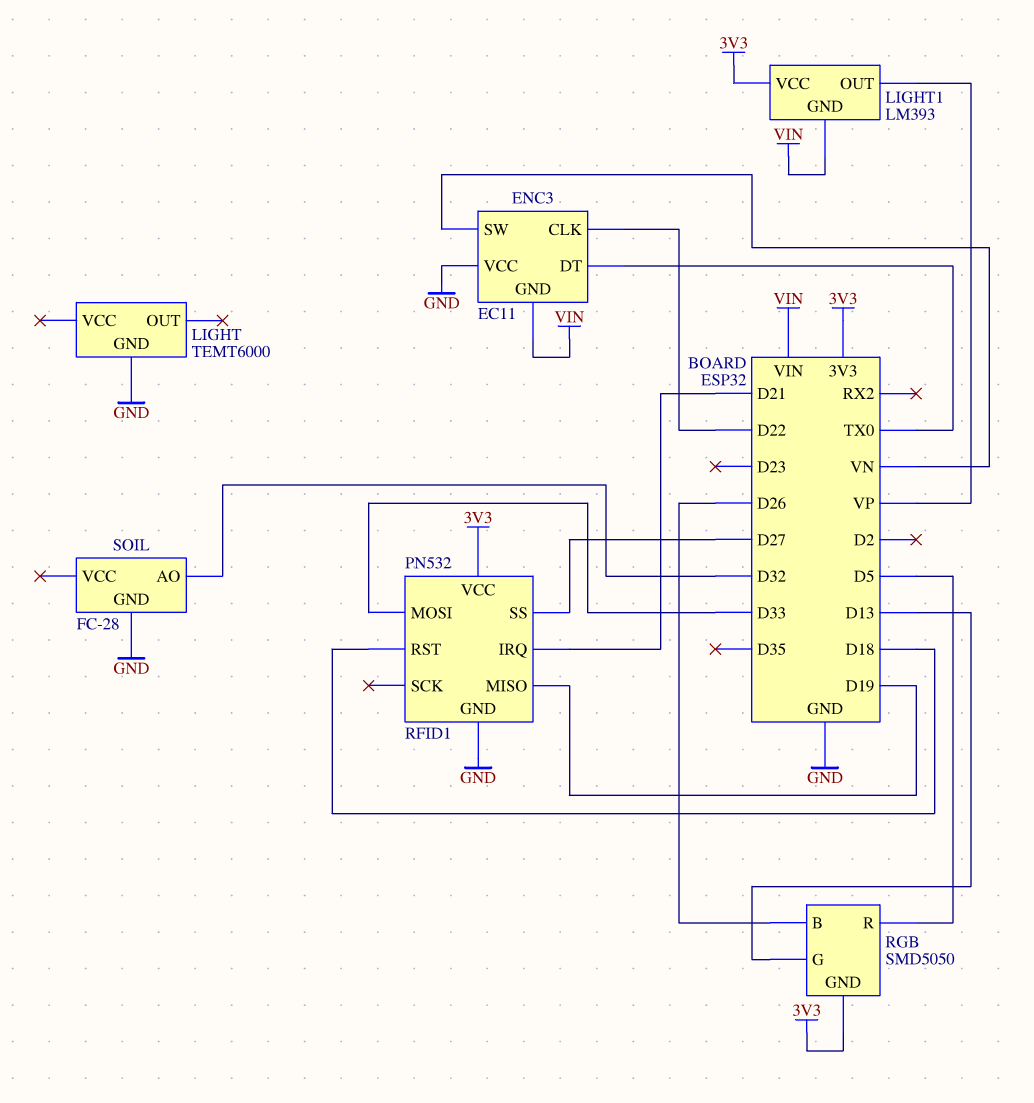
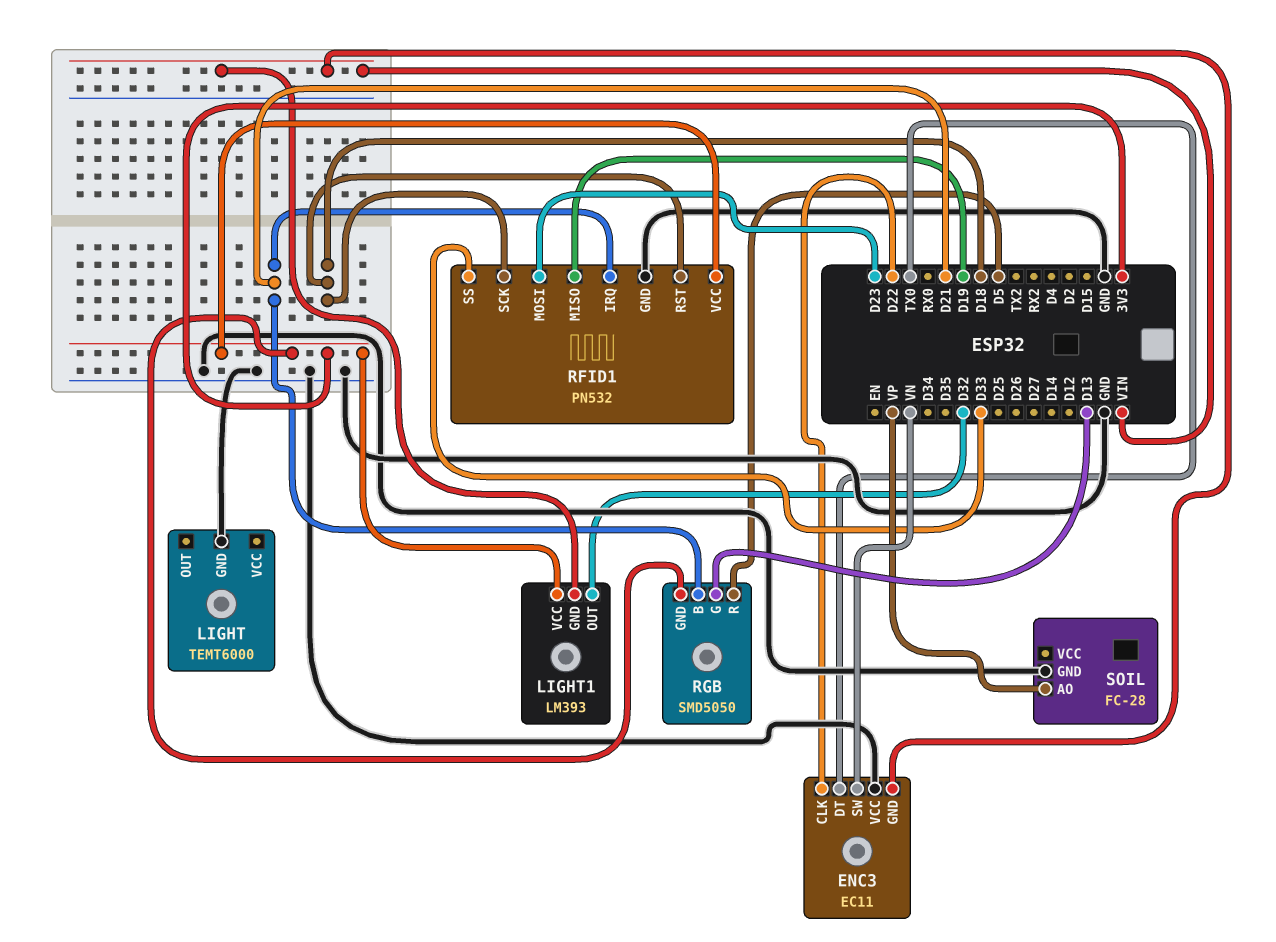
LIGHT1 pin OUT: VP -> D32
RFID1 pin MOSI: D33 -> D23
RFID1 pin SCK: none -> D18
RFID1 pin SS: D27 -> D33
RGB pin B: D26 -> D21
SOIL pin AO: D32 -> VP

